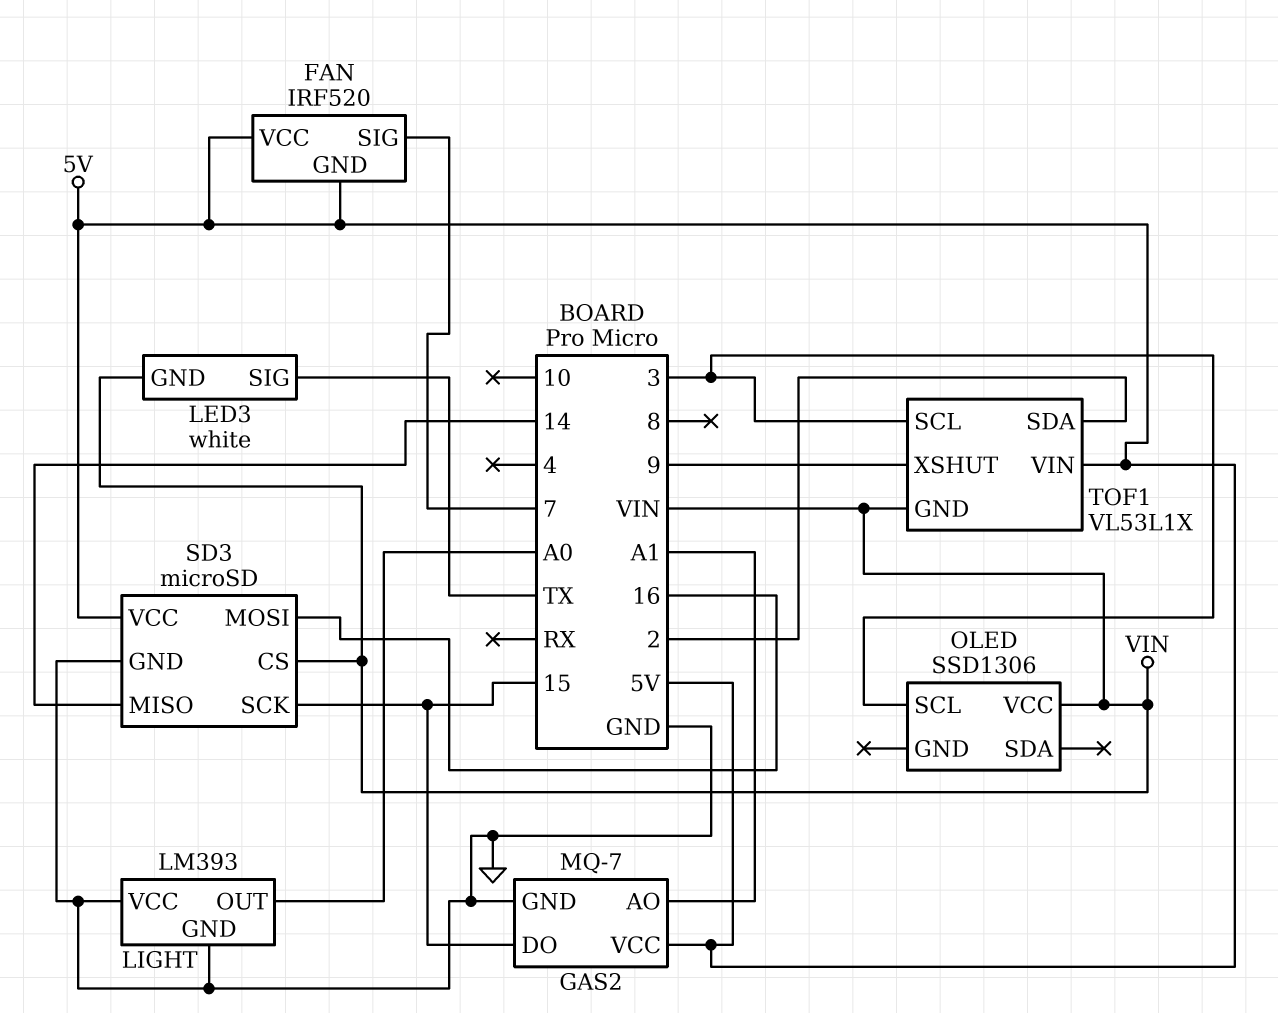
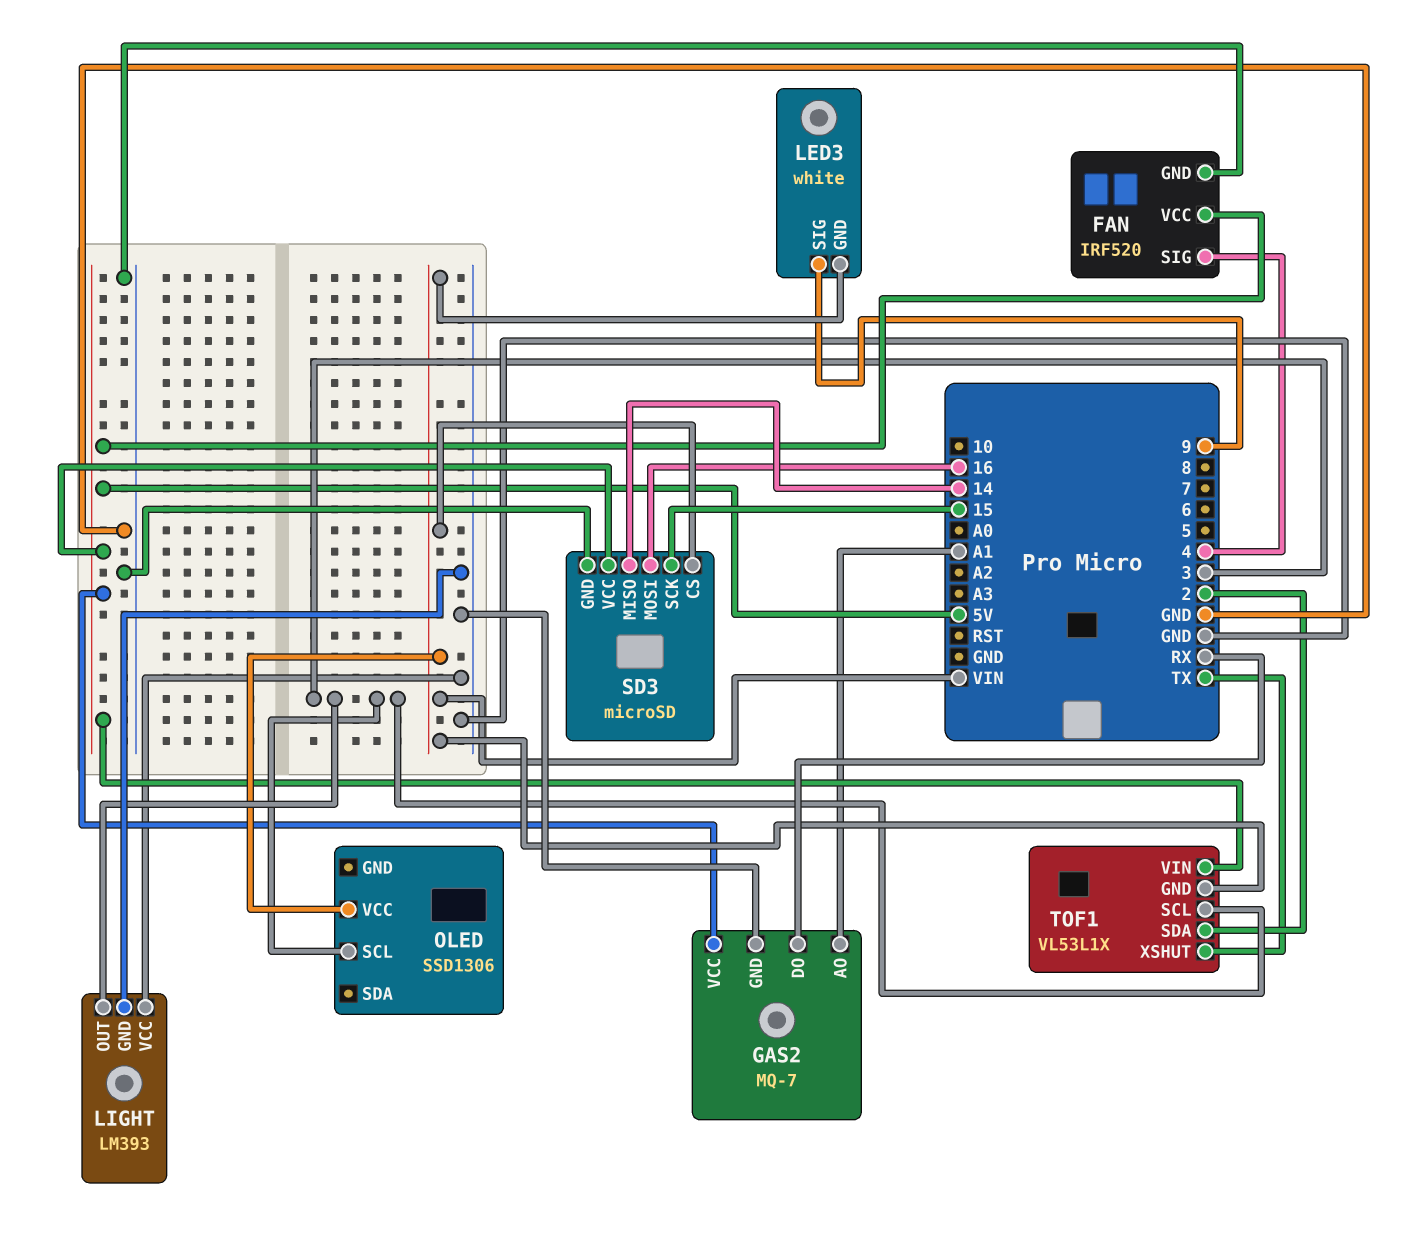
FAN pin GND: 5V -> GND
FAN pin SIG: 7 -> 4
GAS2 pin DO: 15 -> RX
LED3 pin SIG: TX -> 9
LIGHT pin OUT: A0 -> 3
TOF1 pin XSHUT: 9 -> TX

